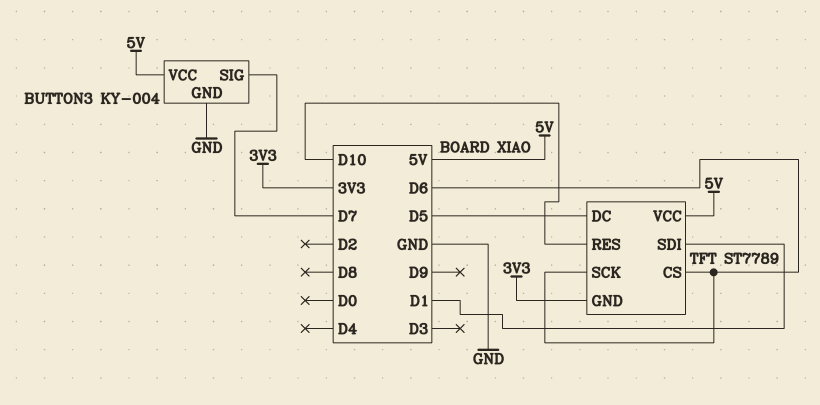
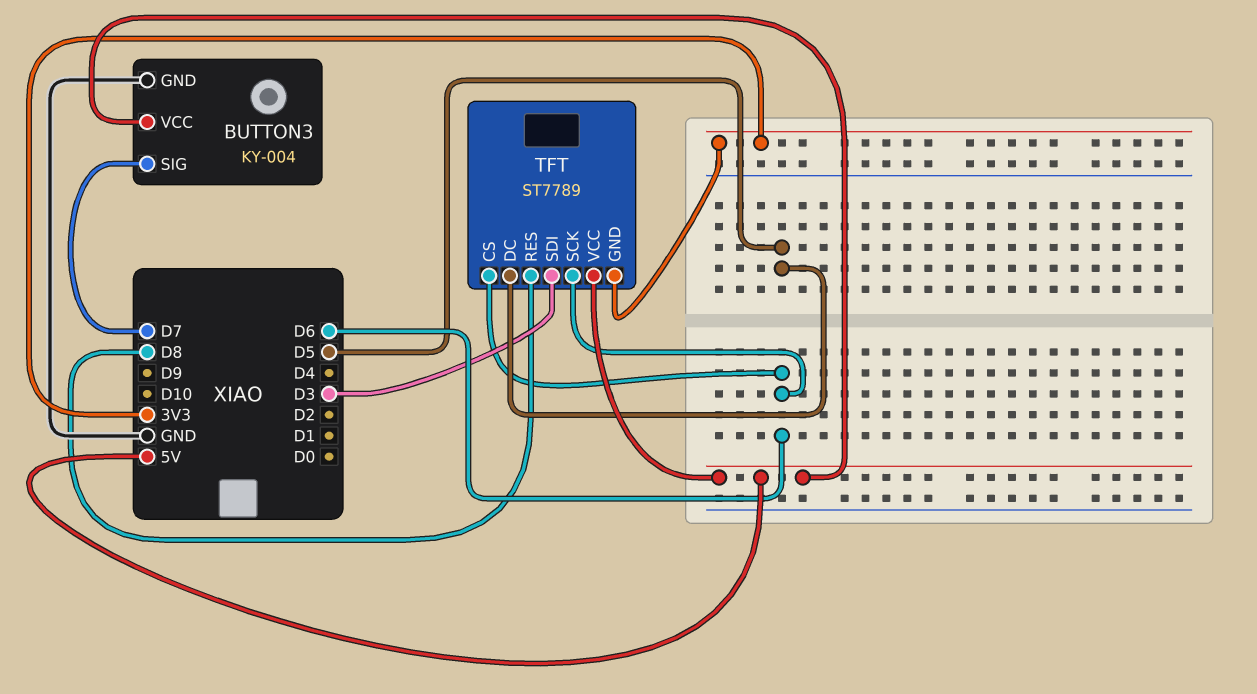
TFT pin RES: D10 -> D8
TFT pin SDI: D1 -> D3

